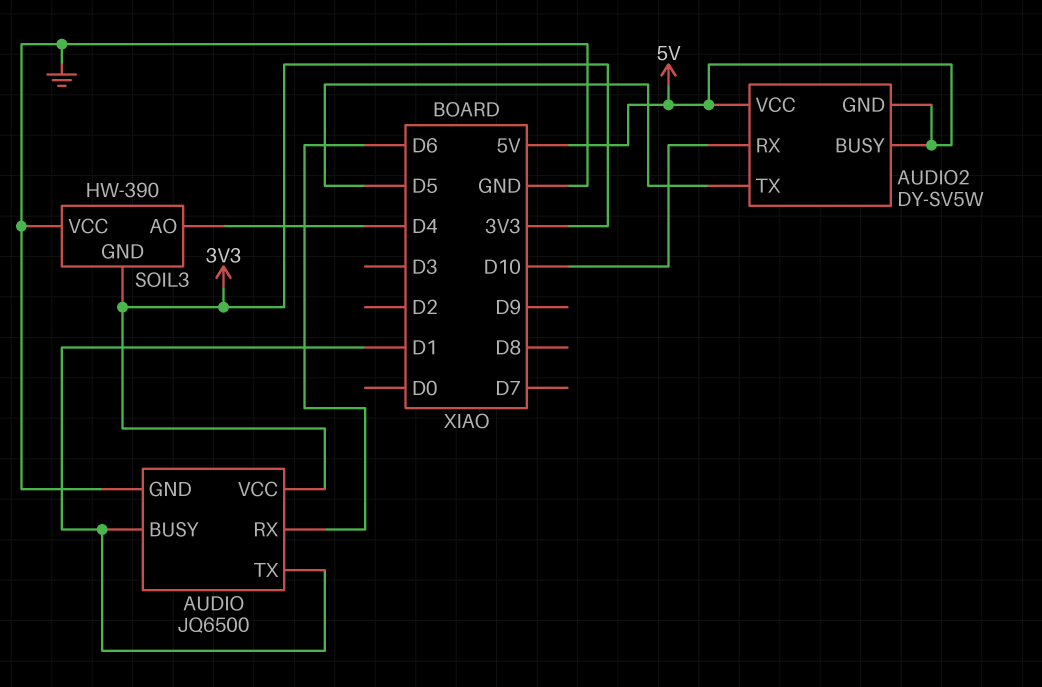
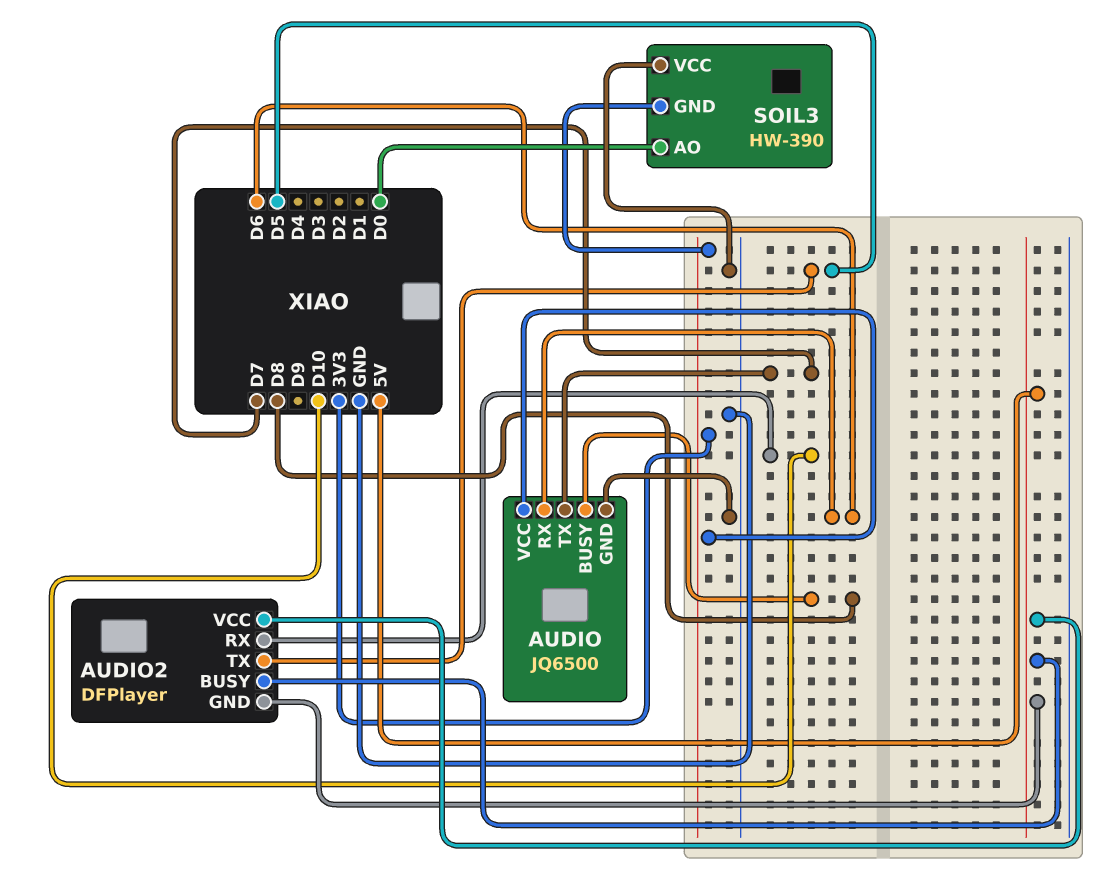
AUDIO pin BUSY: D1 -> D8
AUDIO pin TX: D1 -> D7
AUDIO2: DY-SV5W -> DFPlayer
SOIL3 pin AO: D4 -> D0

